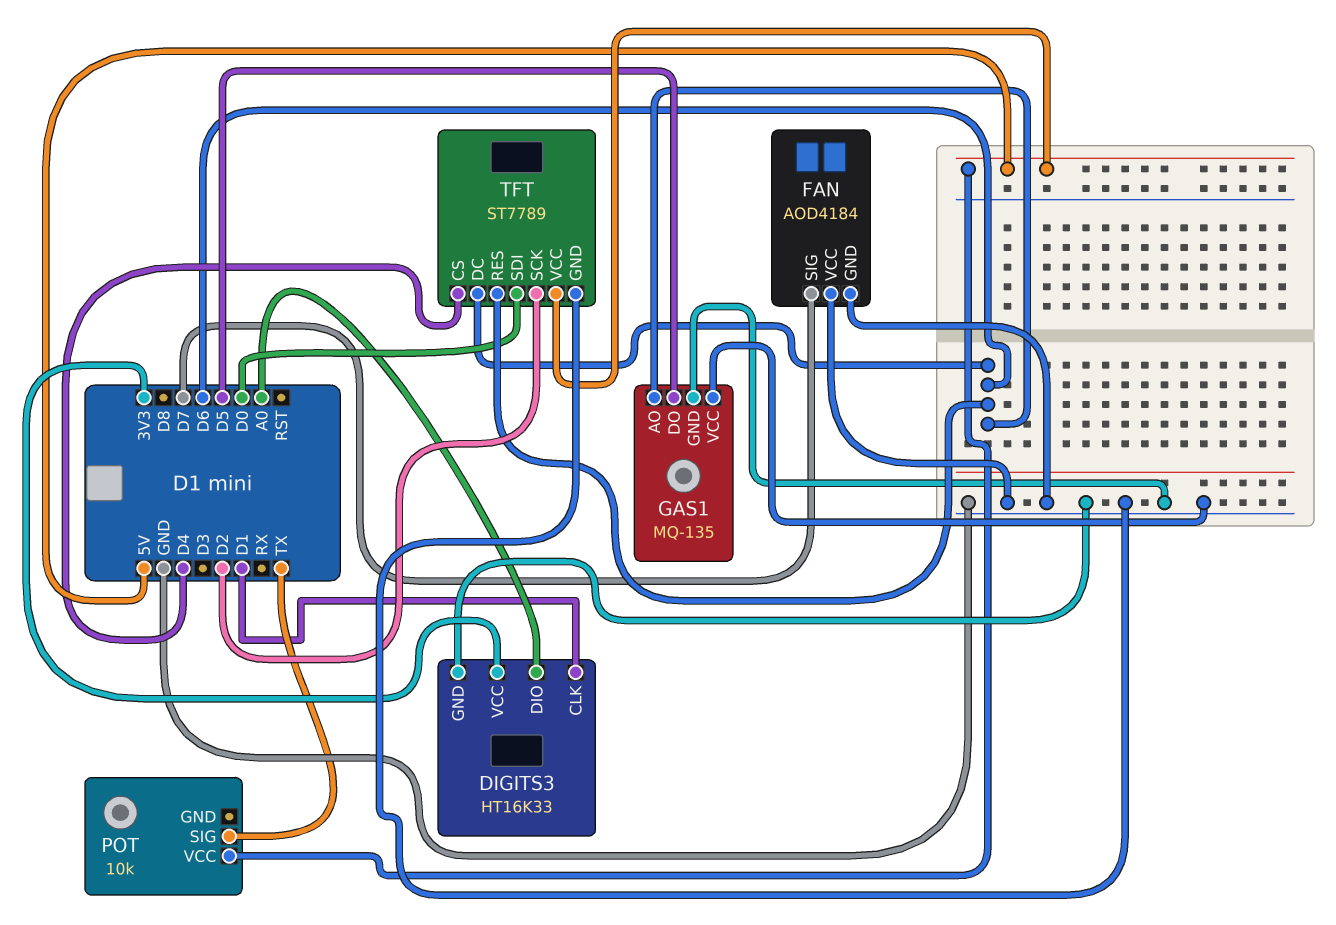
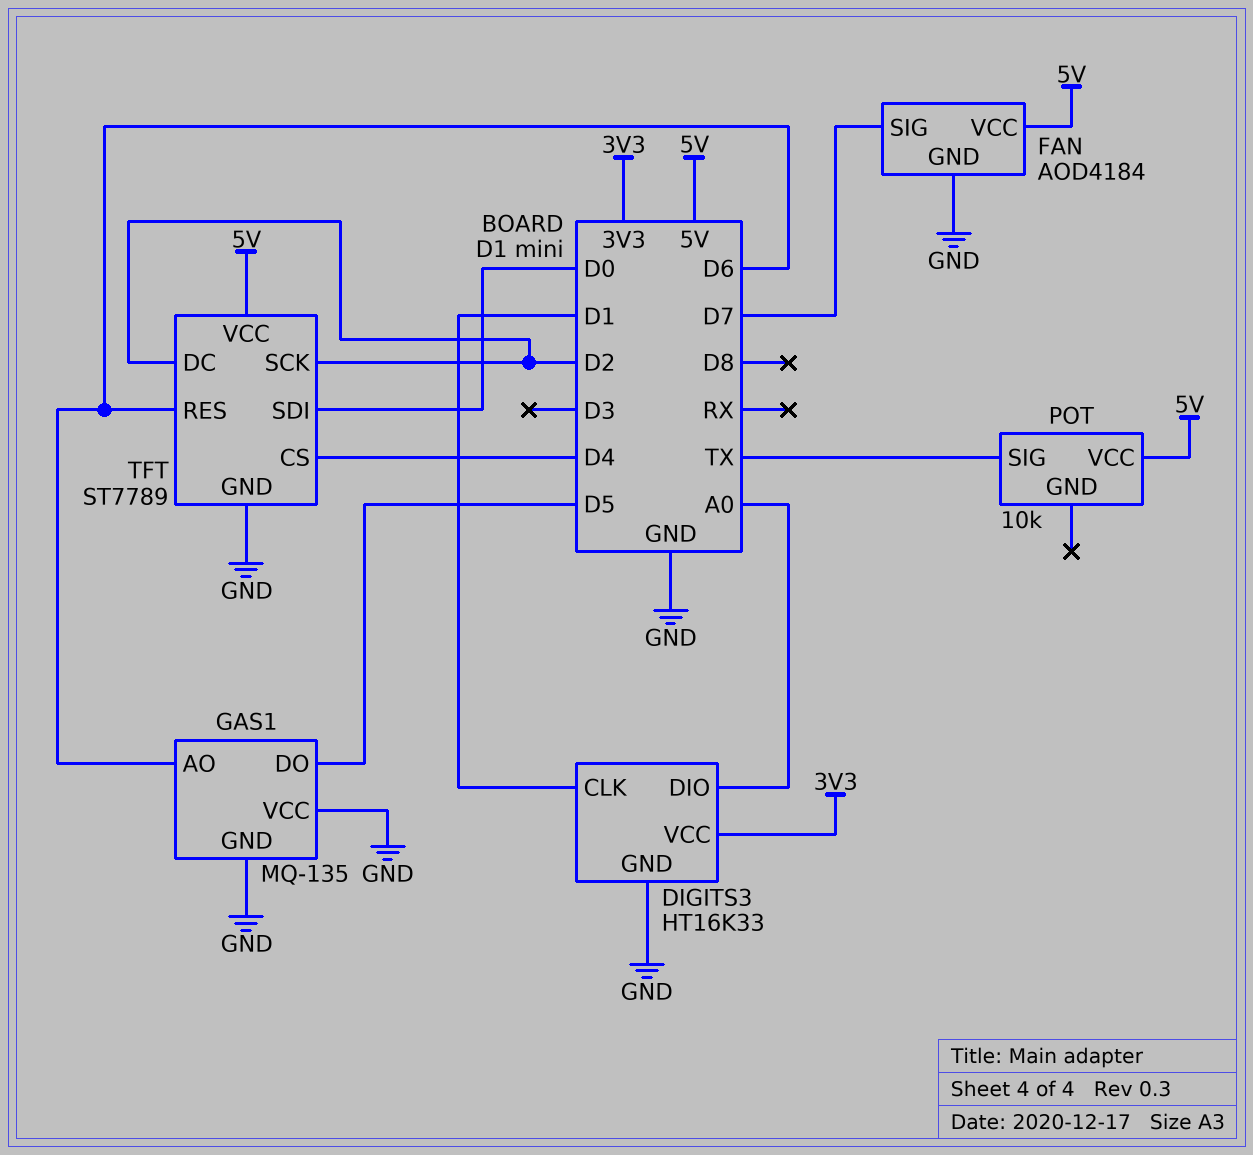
FAN pin VCC: GND -> 5V
TFT pin DC: D6 -> D2

